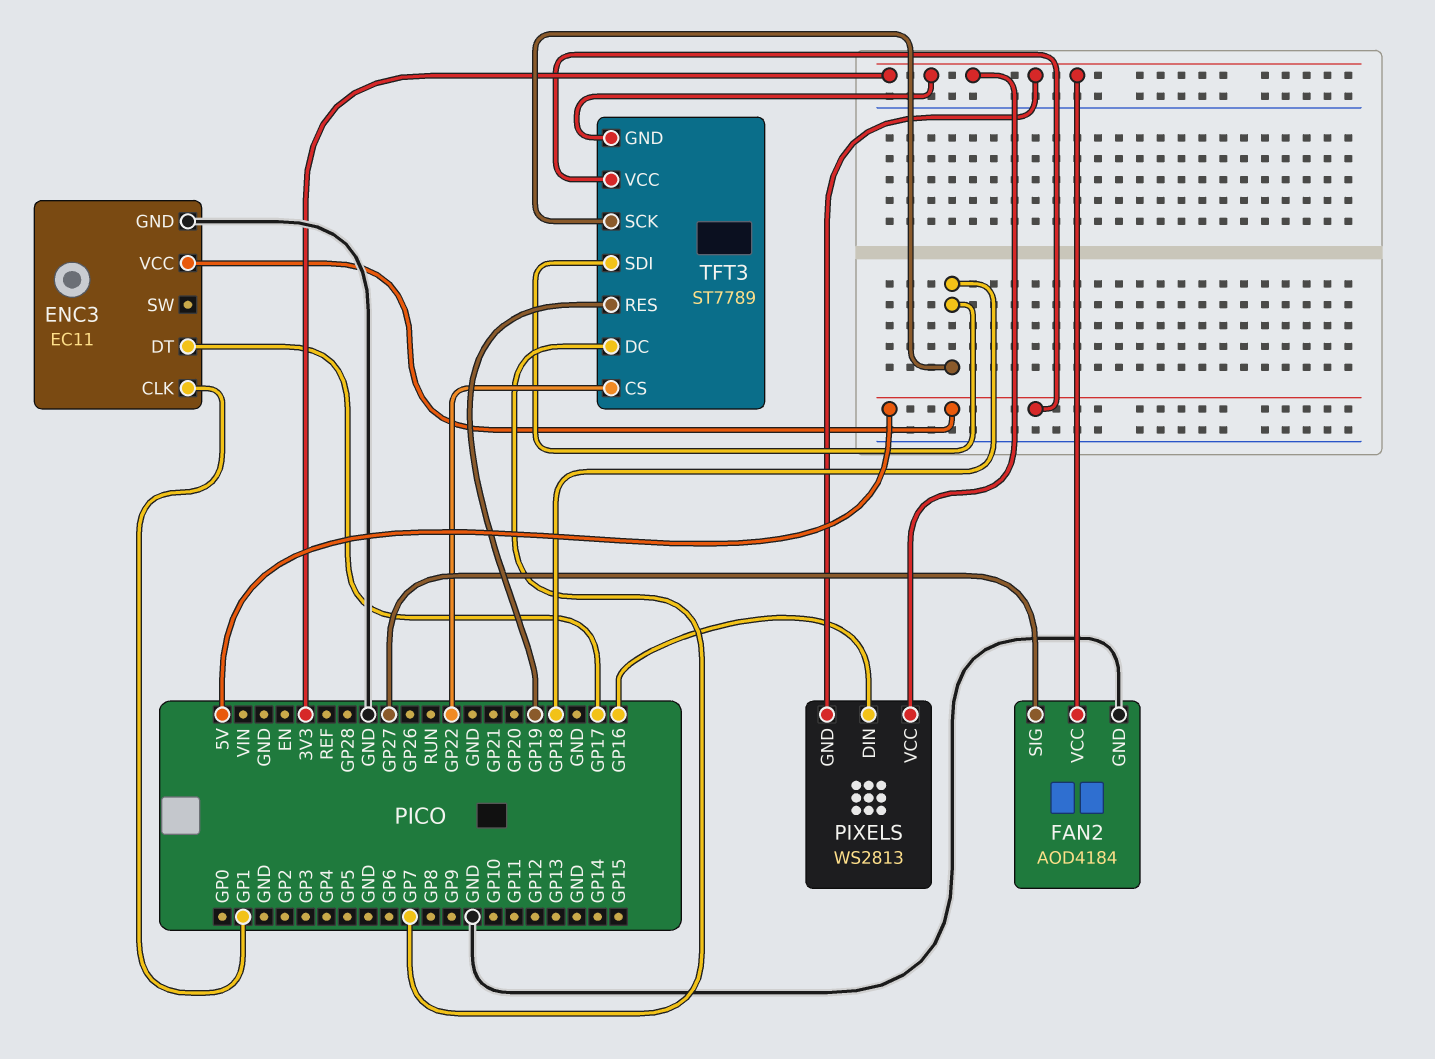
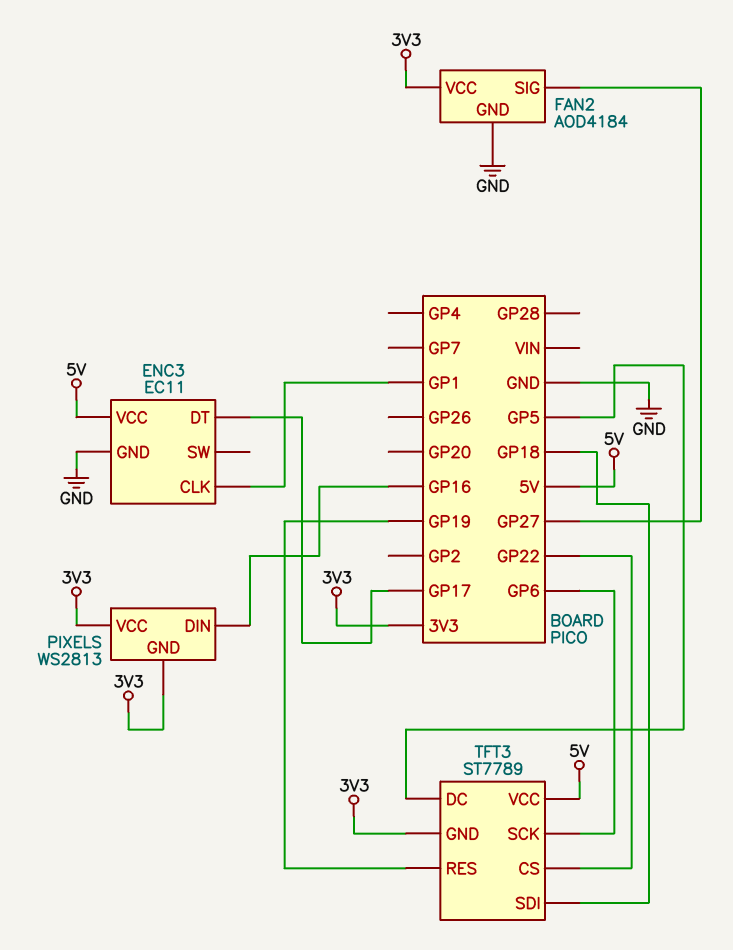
TFT3 pin DC: GP7 -> GP5
TFT3 pin SCK: GP18 -> GP6

